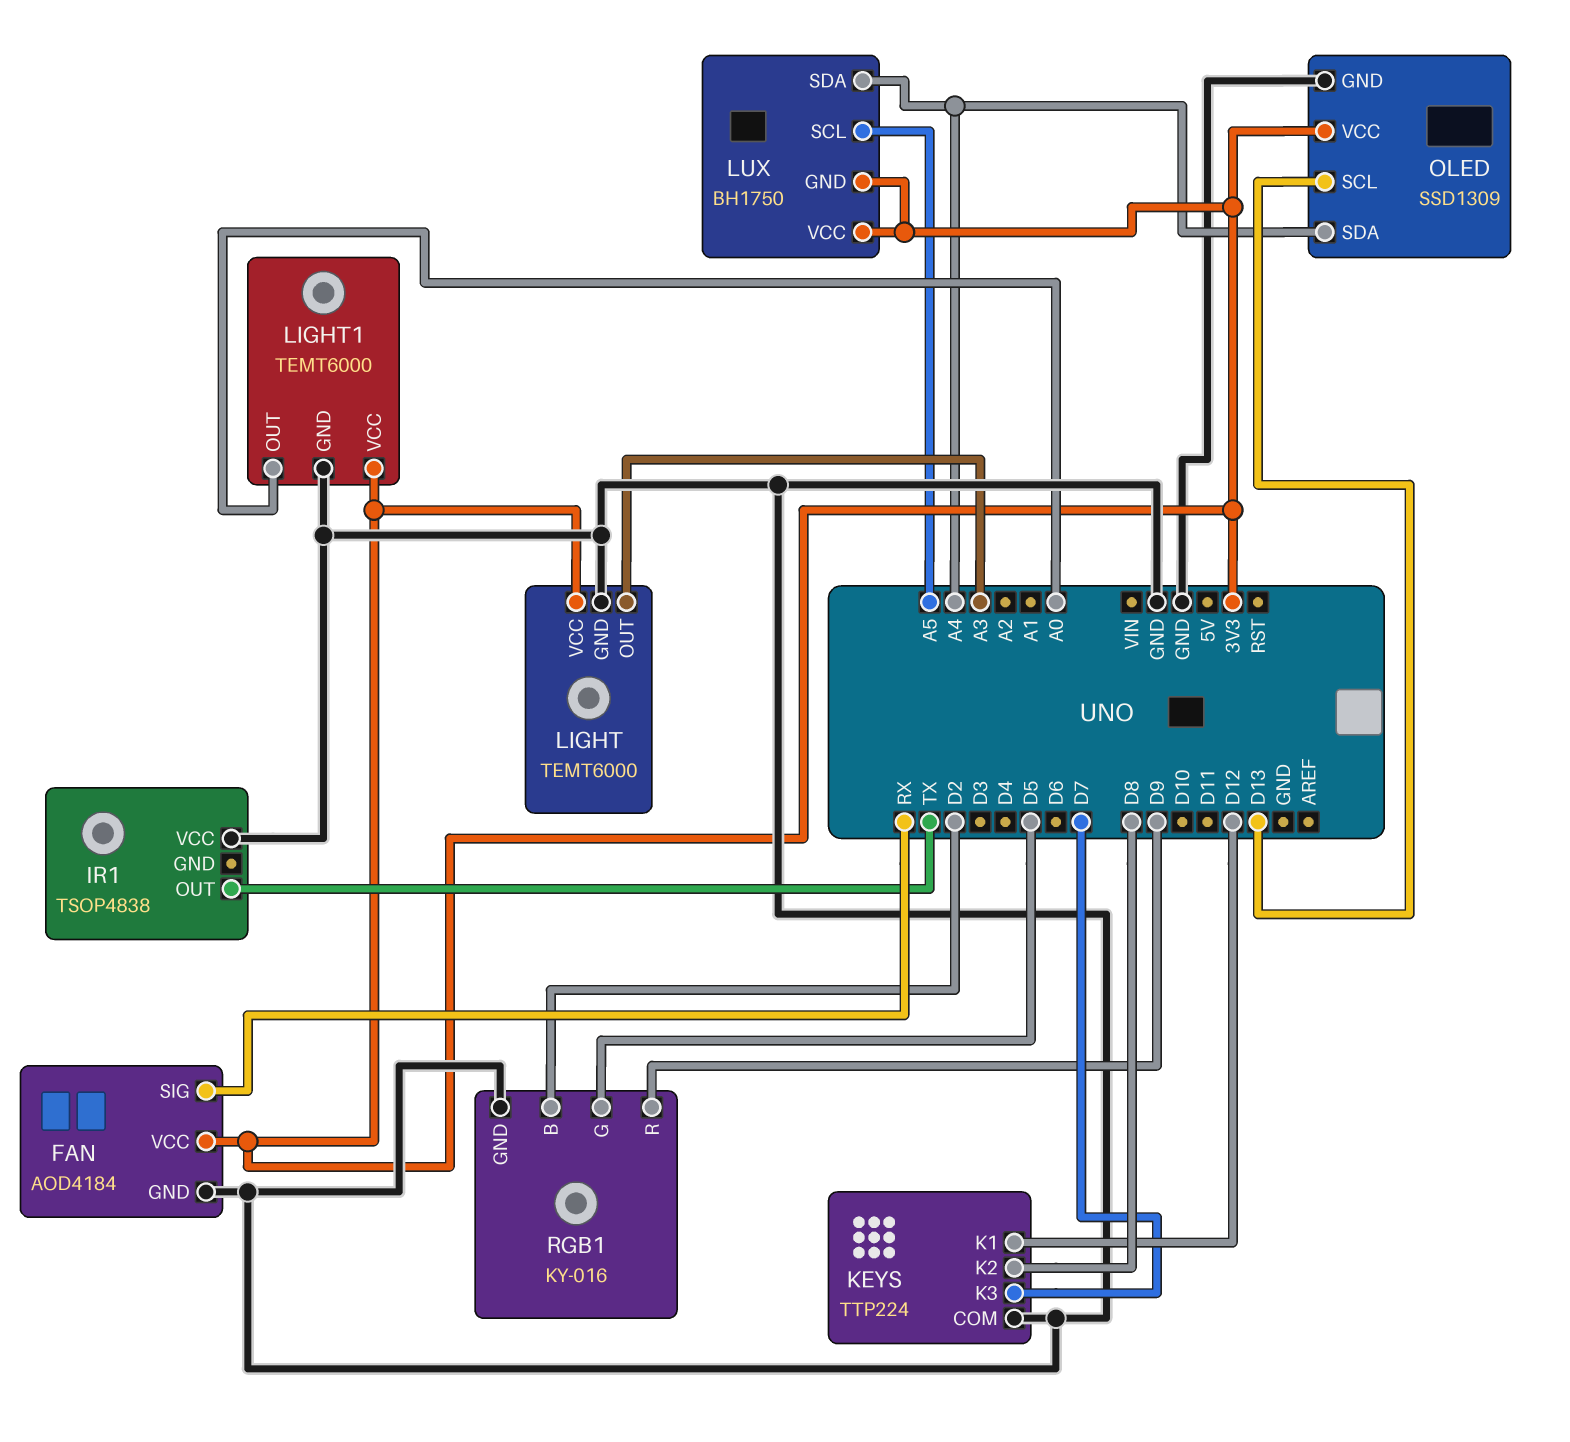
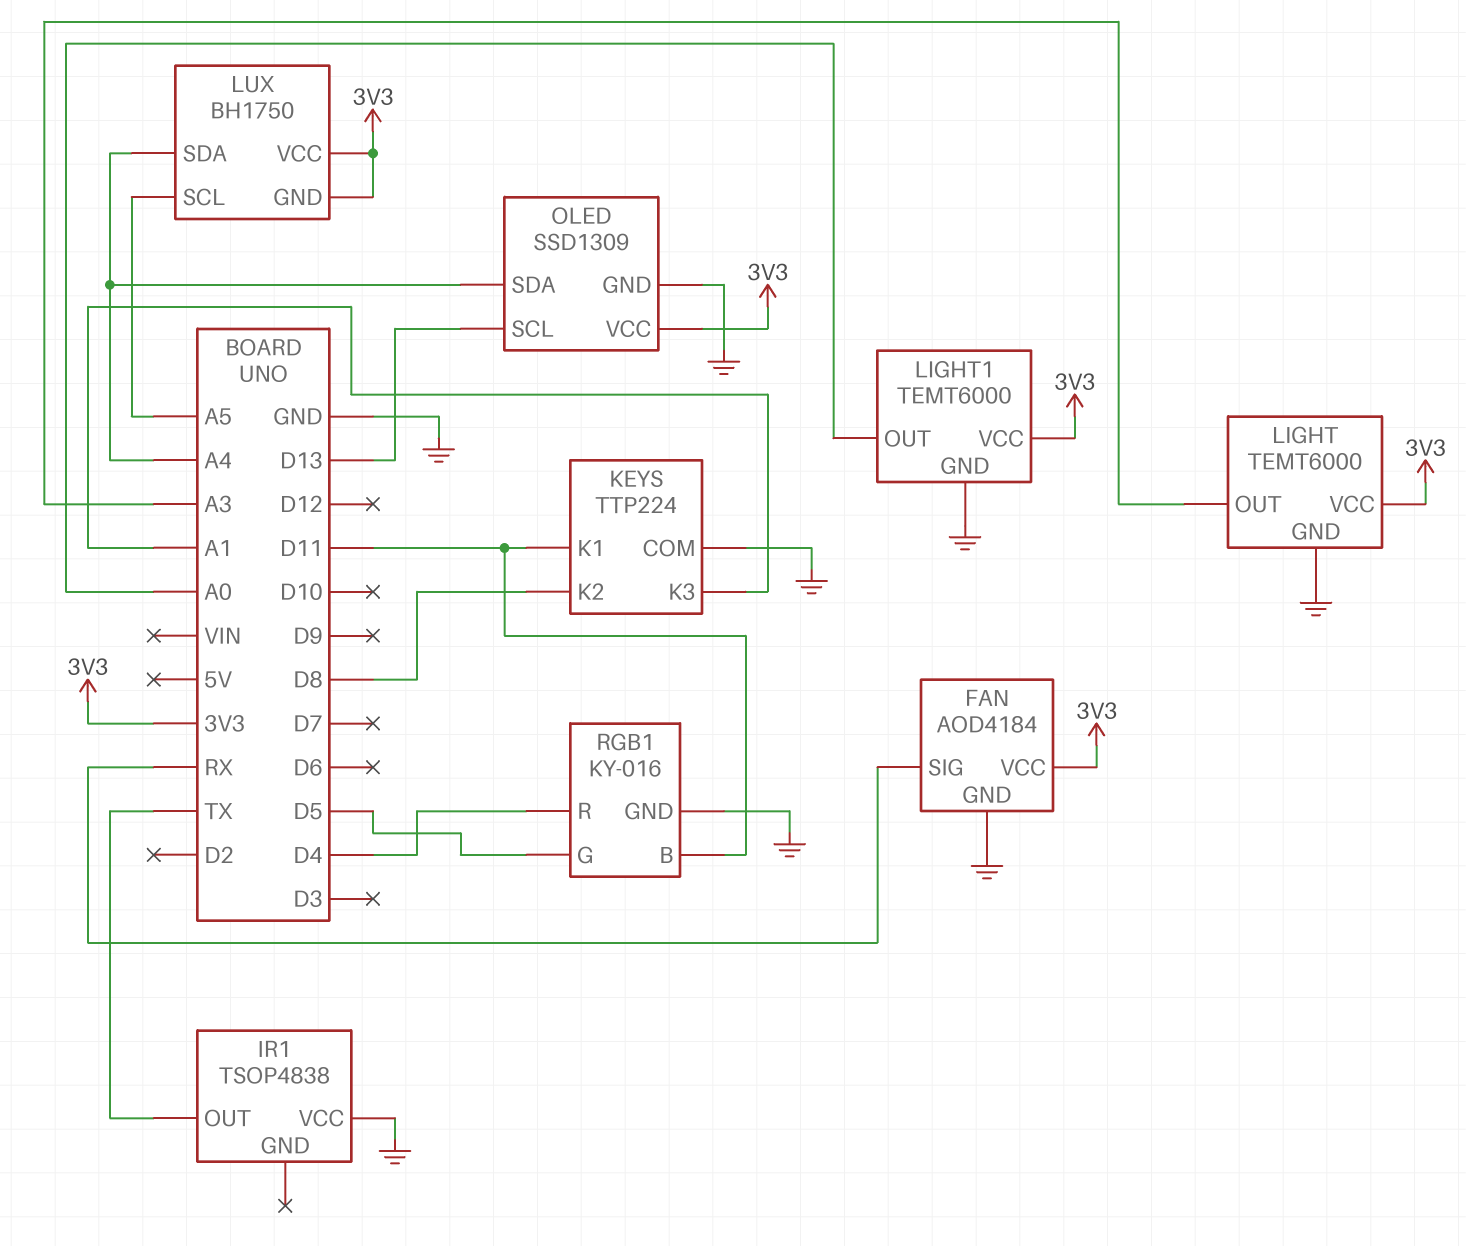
KEYS pin K1: D12 -> D11
KEYS pin K3: D7 -> A1
RGB1 pin B: D2 -> D11
RGB1 pin R: D9 -> D4

